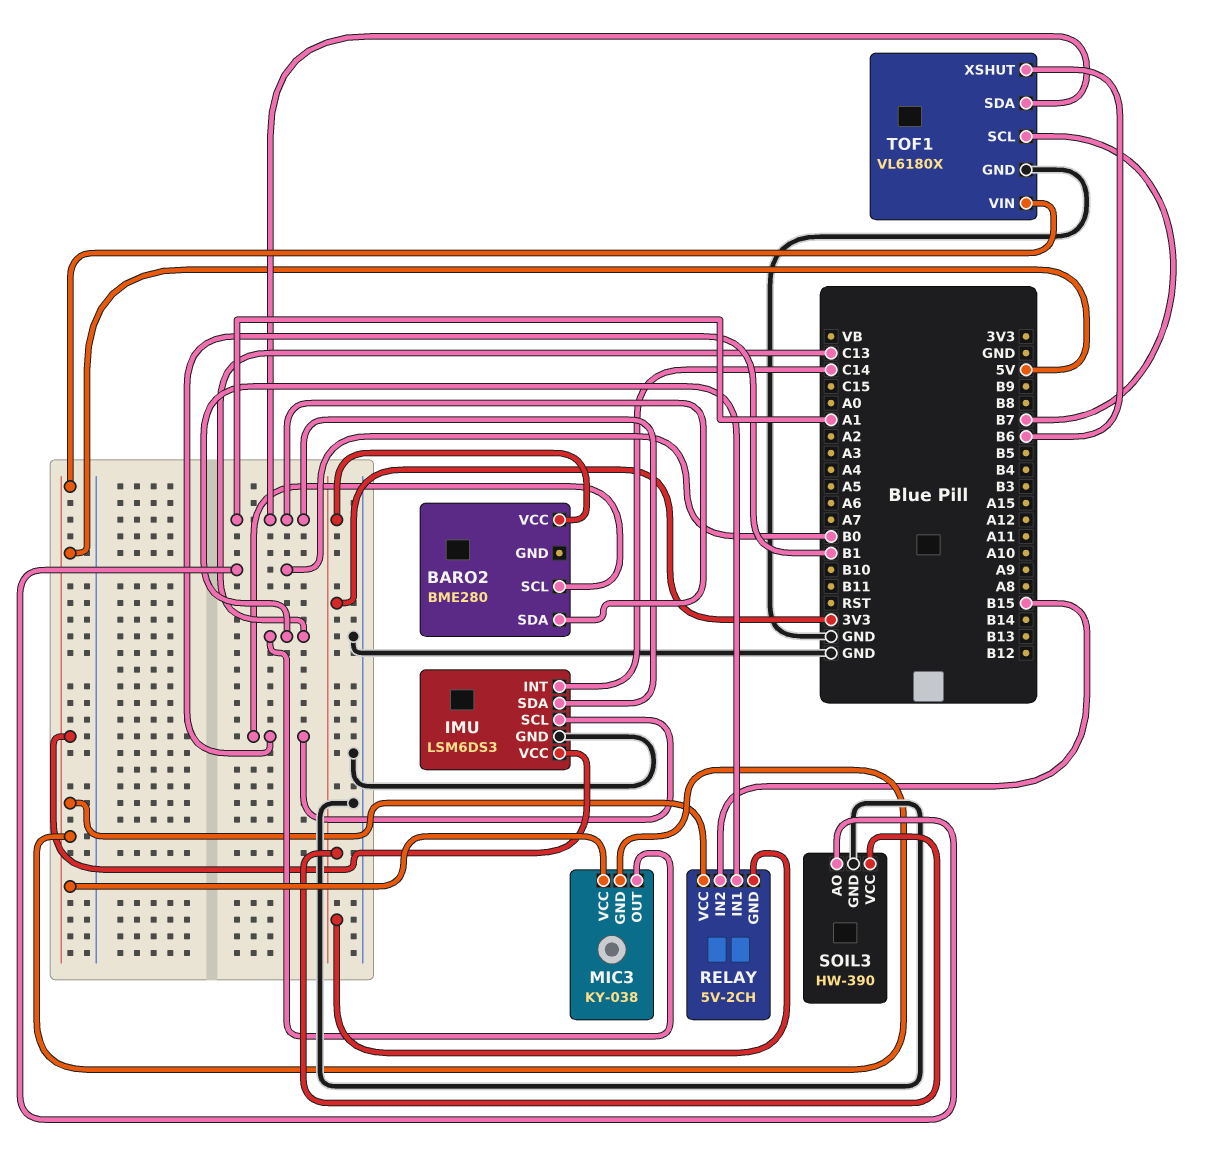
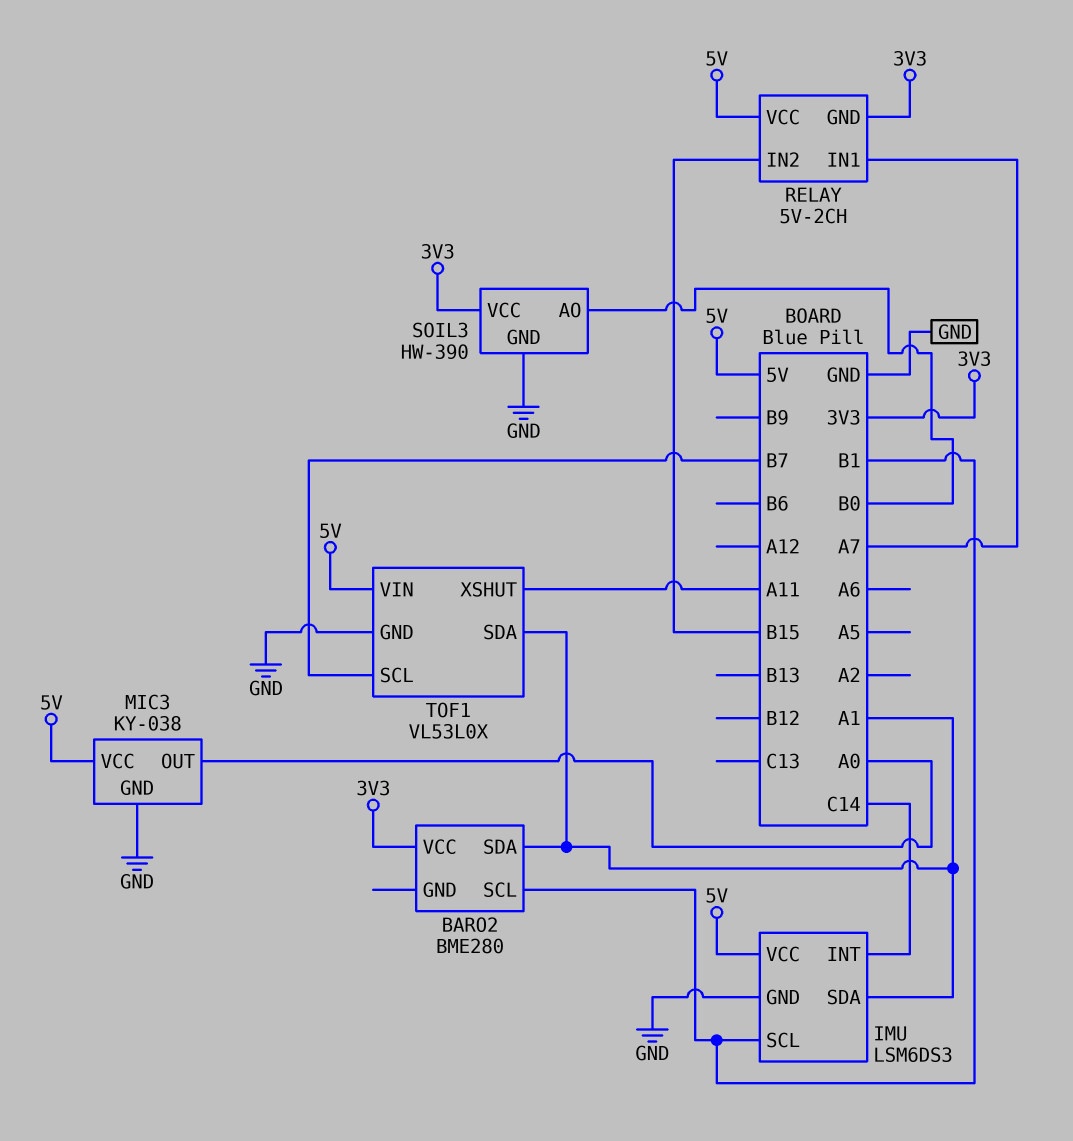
MIC3 pin GND: 5V -> GND
MIC3 pin OUT: C13 -> A0
RELAY pin IN1: C13 -> A7
TOF1: VL6180X -> VL53L0X
TOF1 pin XSHUT: B6 -> A11

